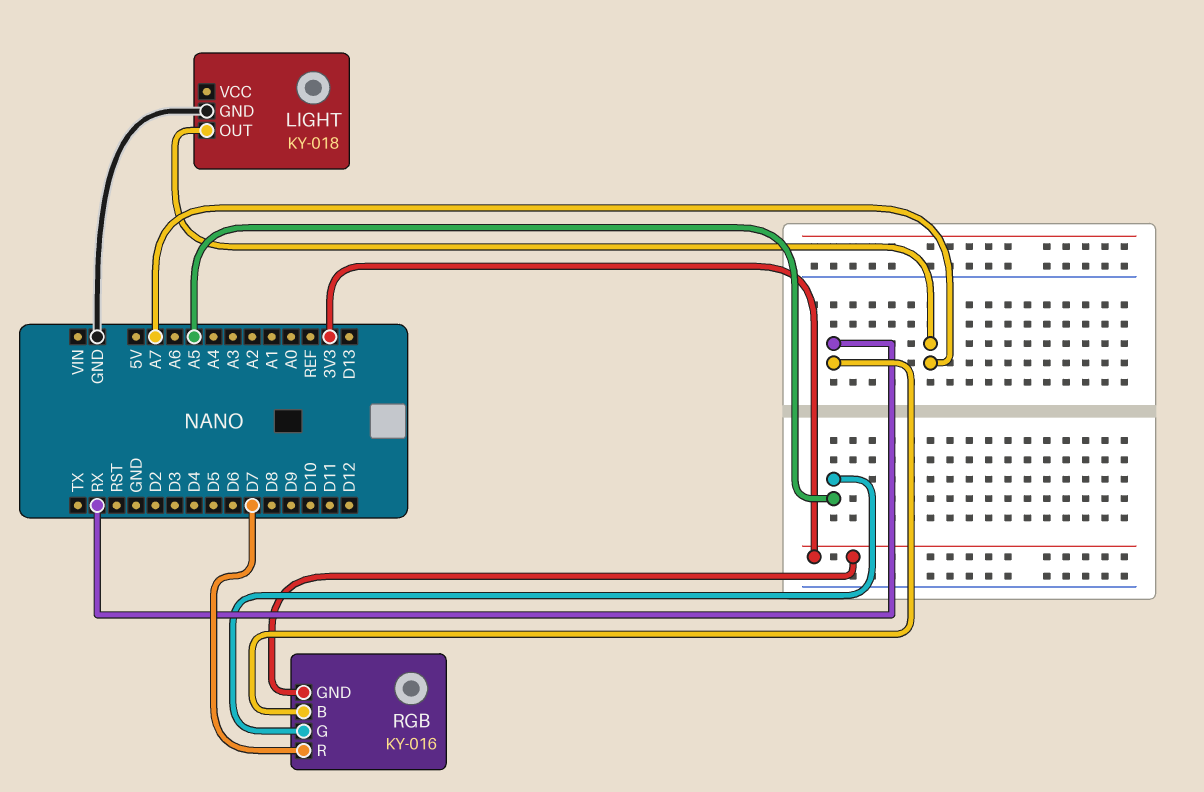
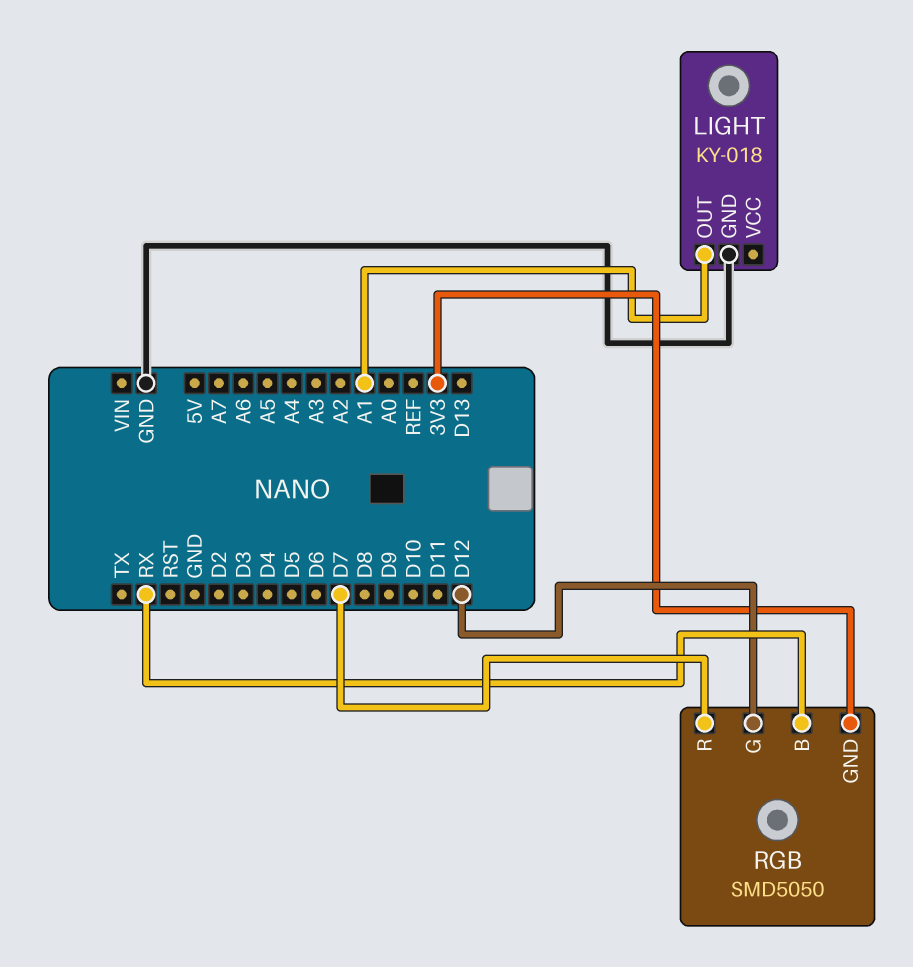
LIGHT pin OUT: A7 -> A1
RGB: KY-016 -> SMD5050
RGB pin G: A5 -> D12

